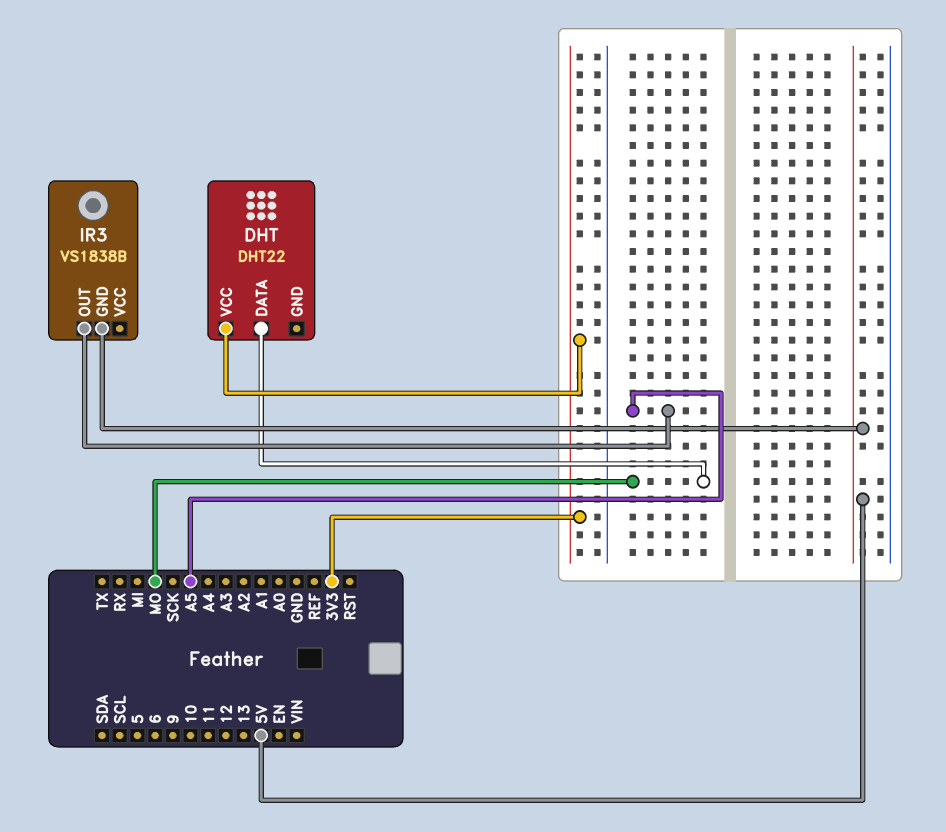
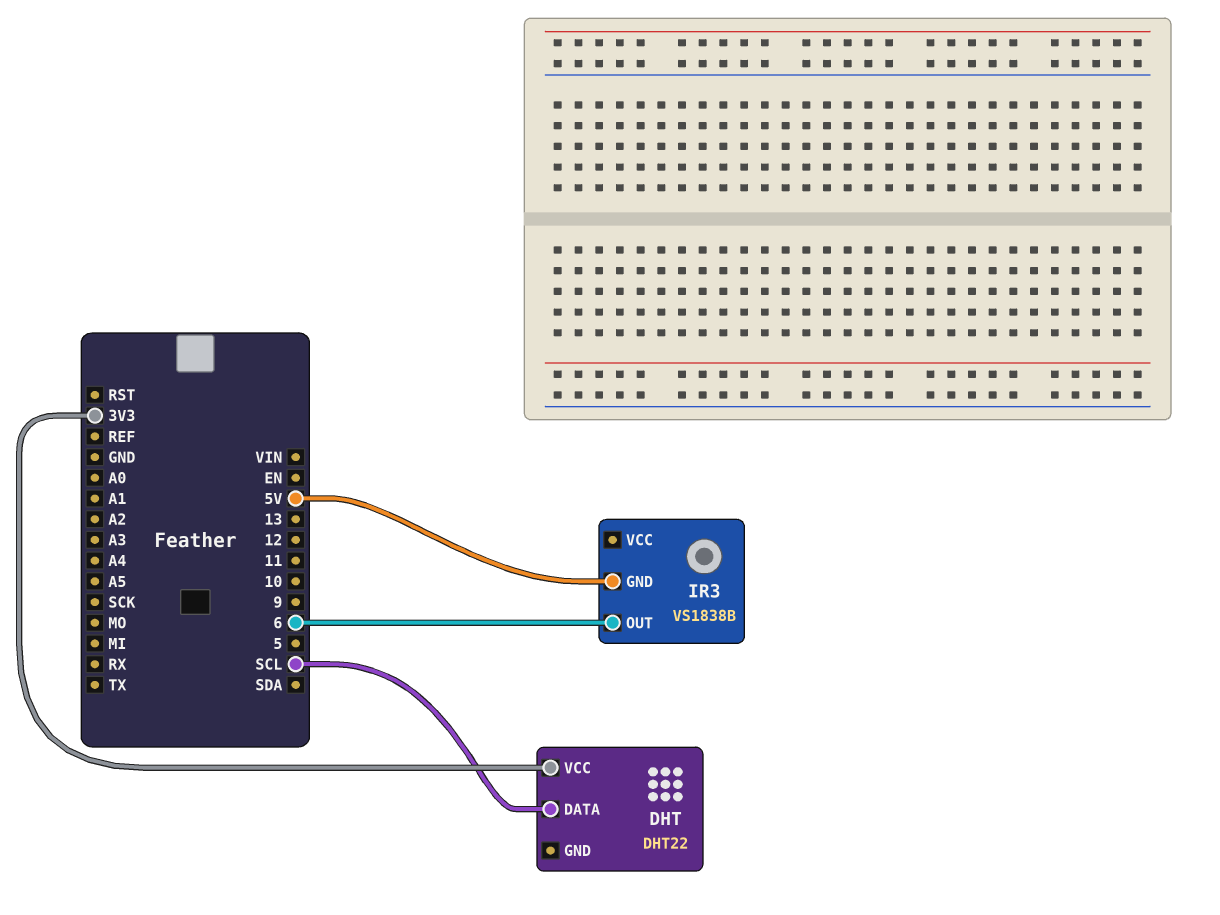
DHT pin DATA: MO -> SCL
IR3 pin OUT: A5 -> 6

